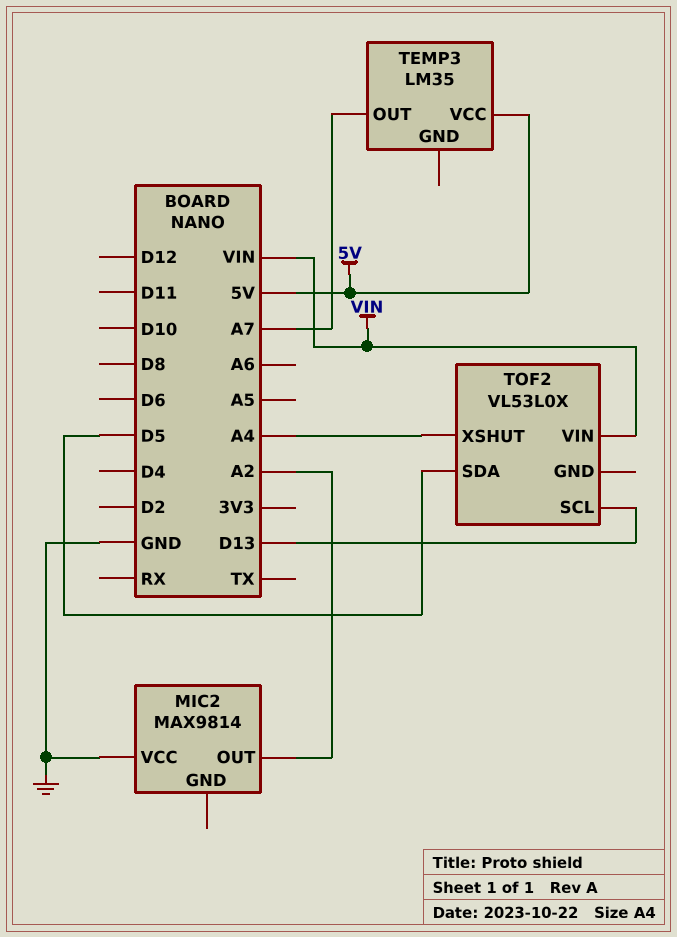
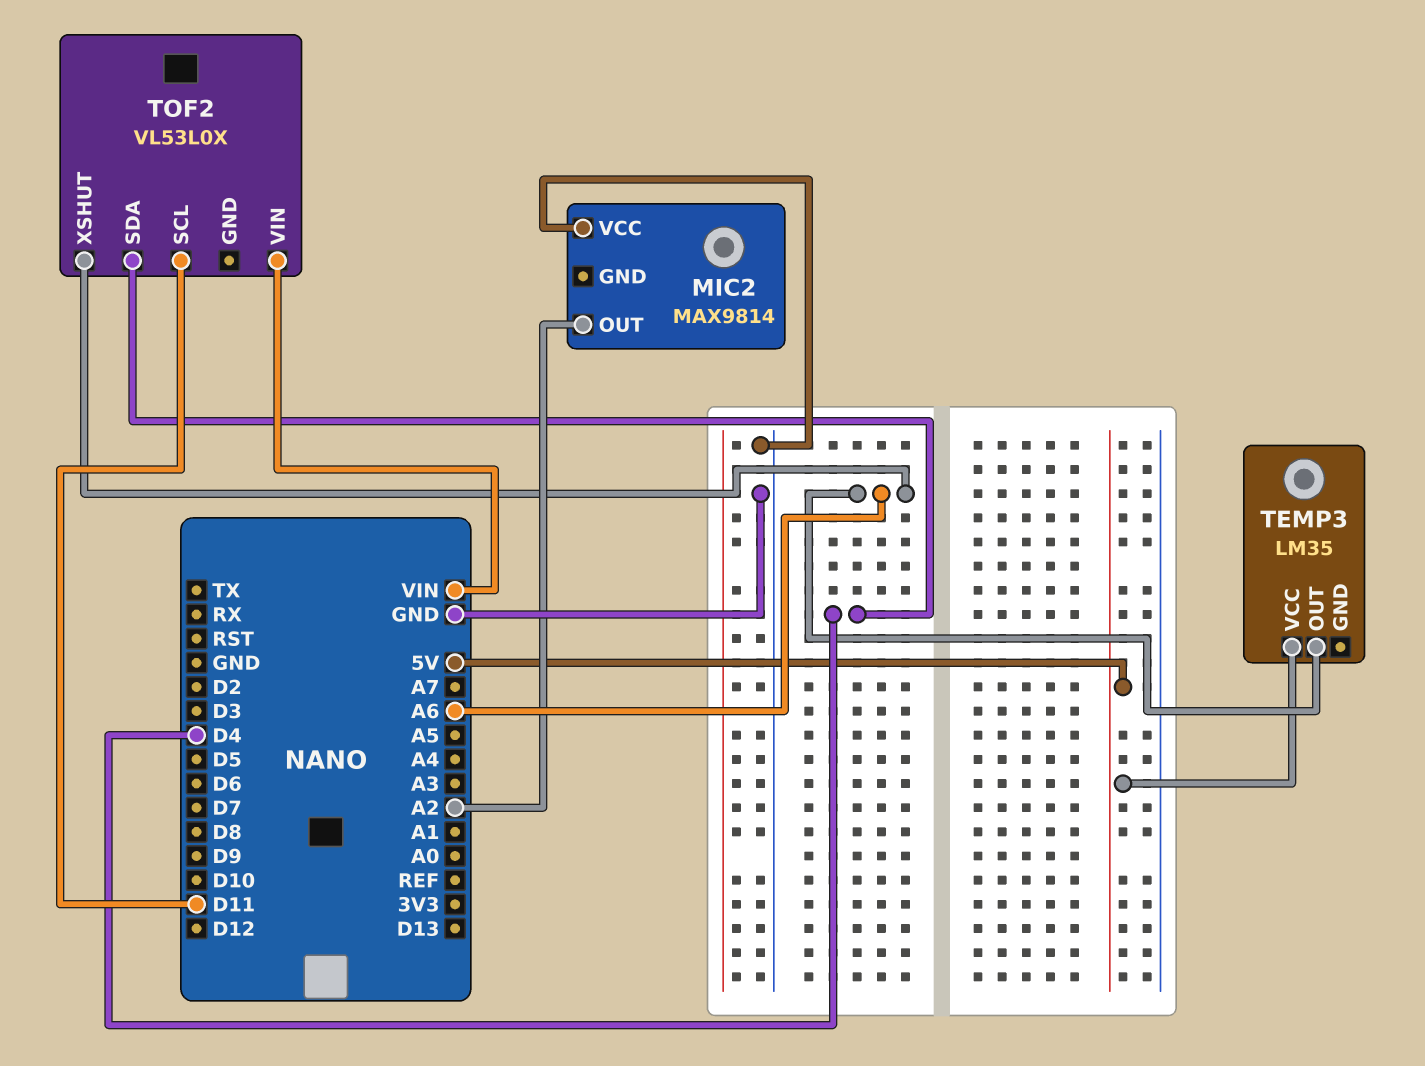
TEMP3 pin OUT: A7 -> A6
TOF2 pin SCL: D13 -> D11
TOF2 pin SDA: D5 -> D4
TOF2 pin XSHUT: A4 -> A6

